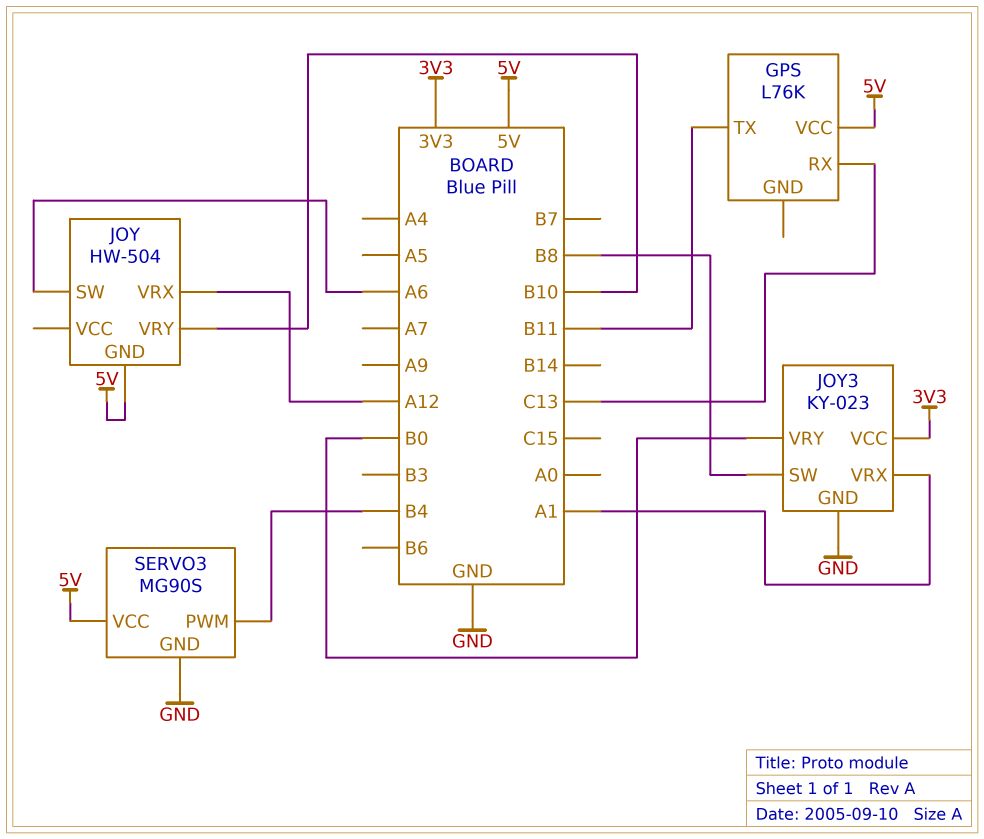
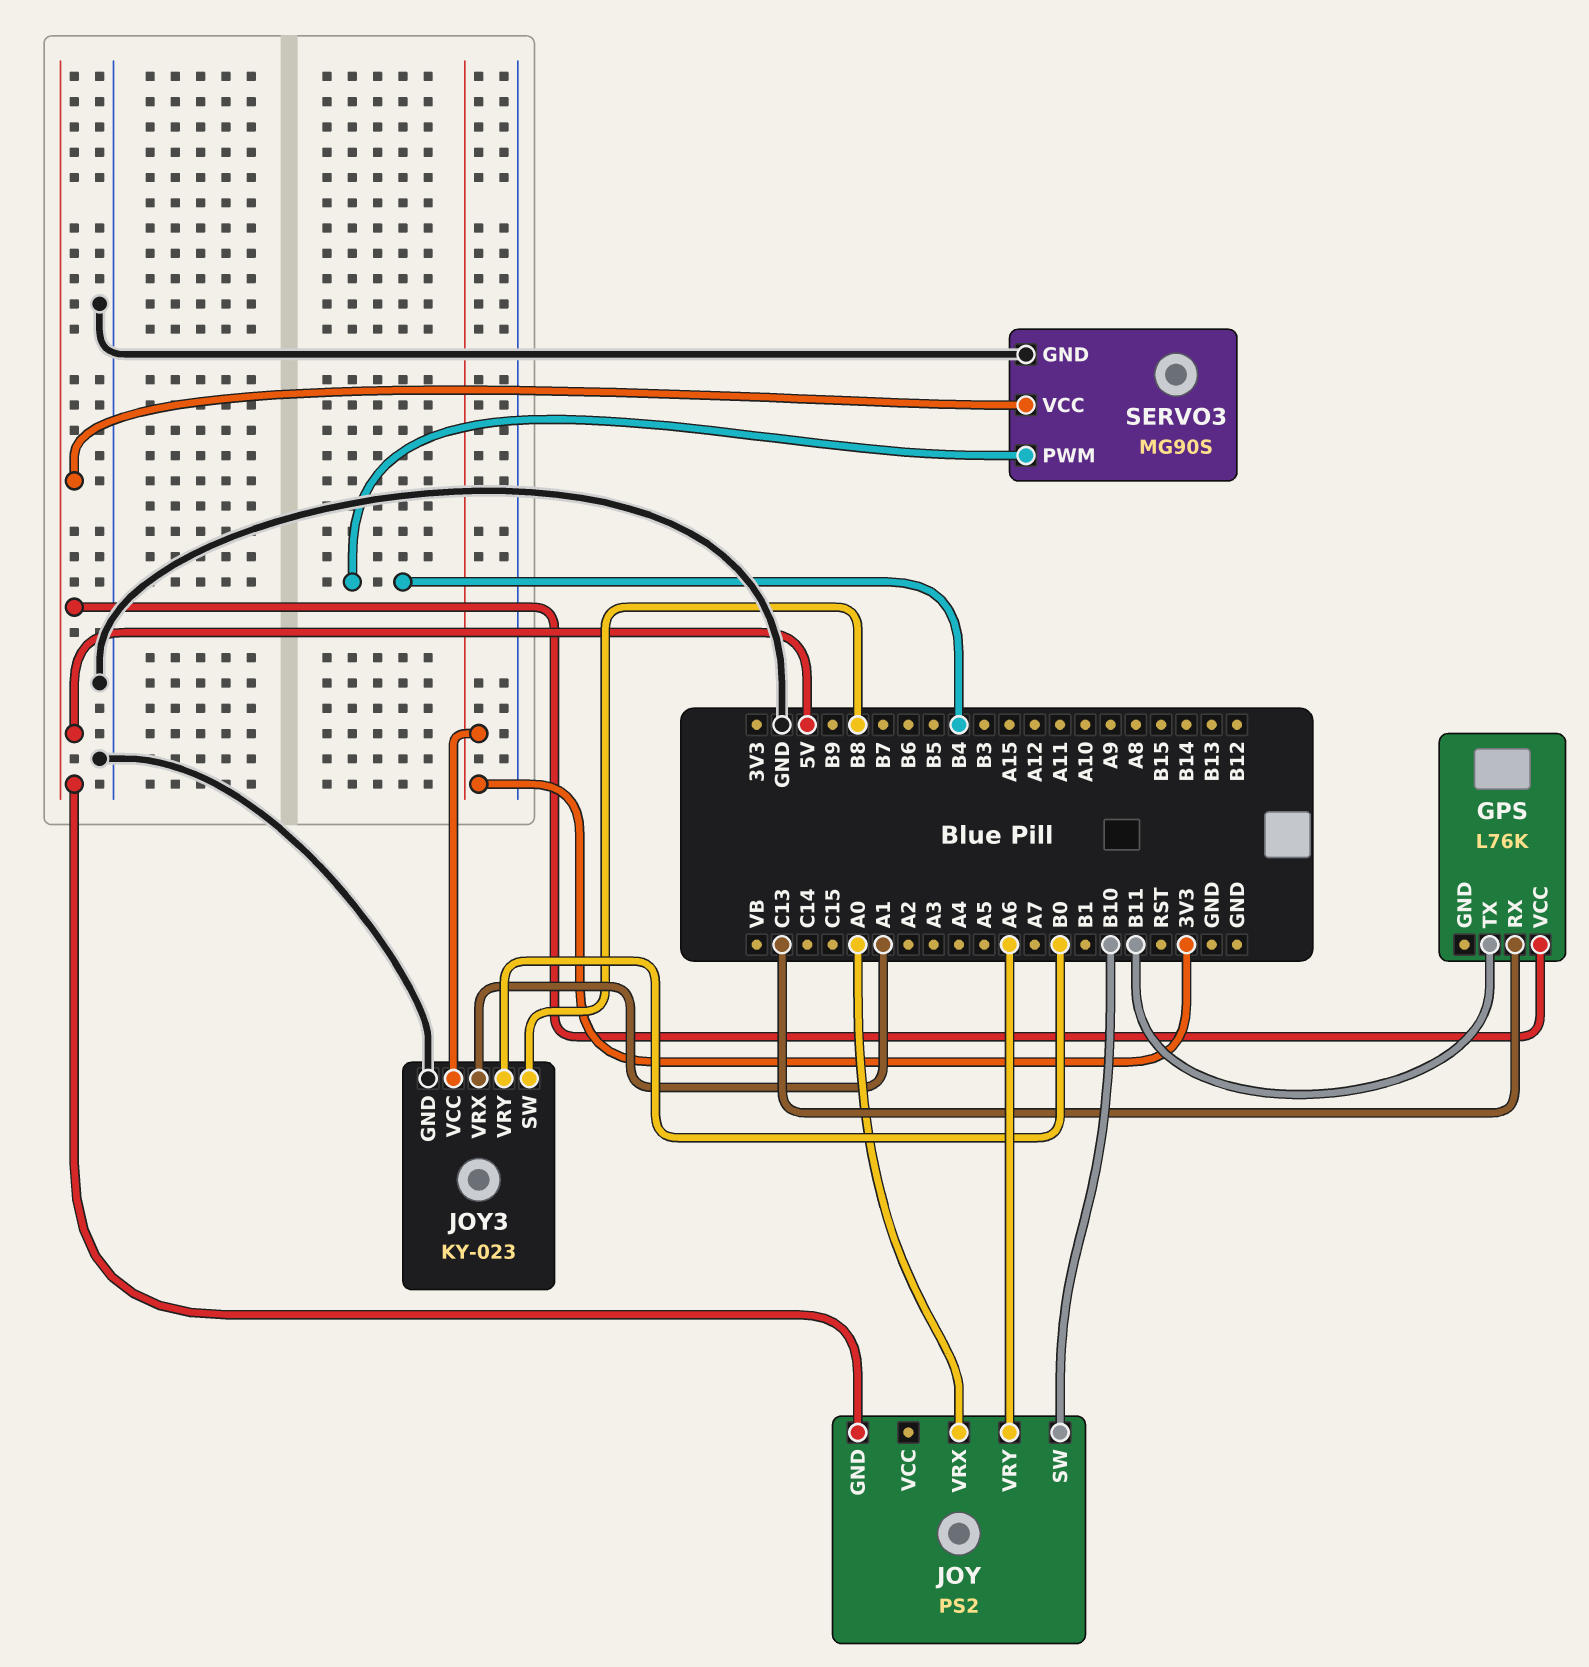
JOY: HW-504 -> PS2
JOY pin SW: A6 -> B10
JOY pin VRX: A12 -> A0
JOY pin VRY: B10 -> A6

